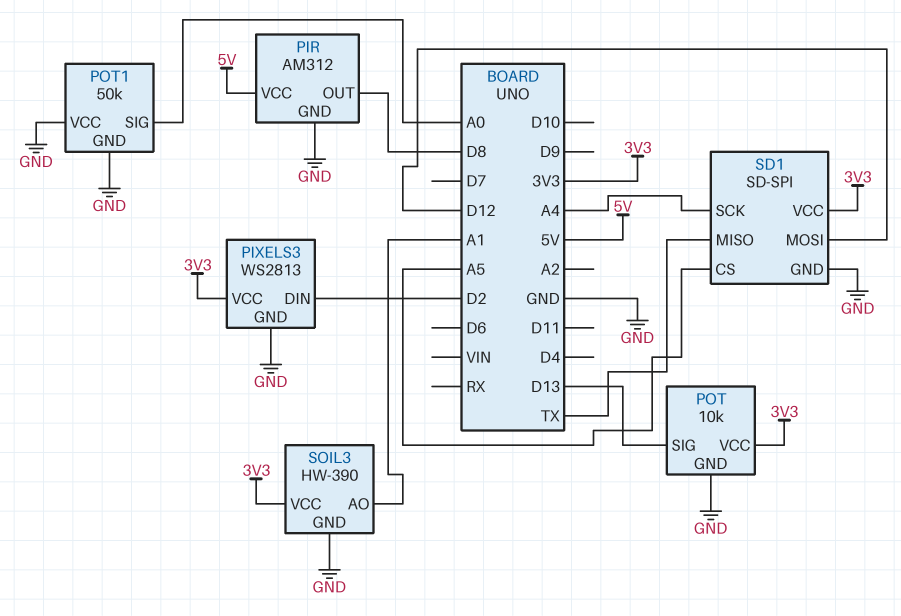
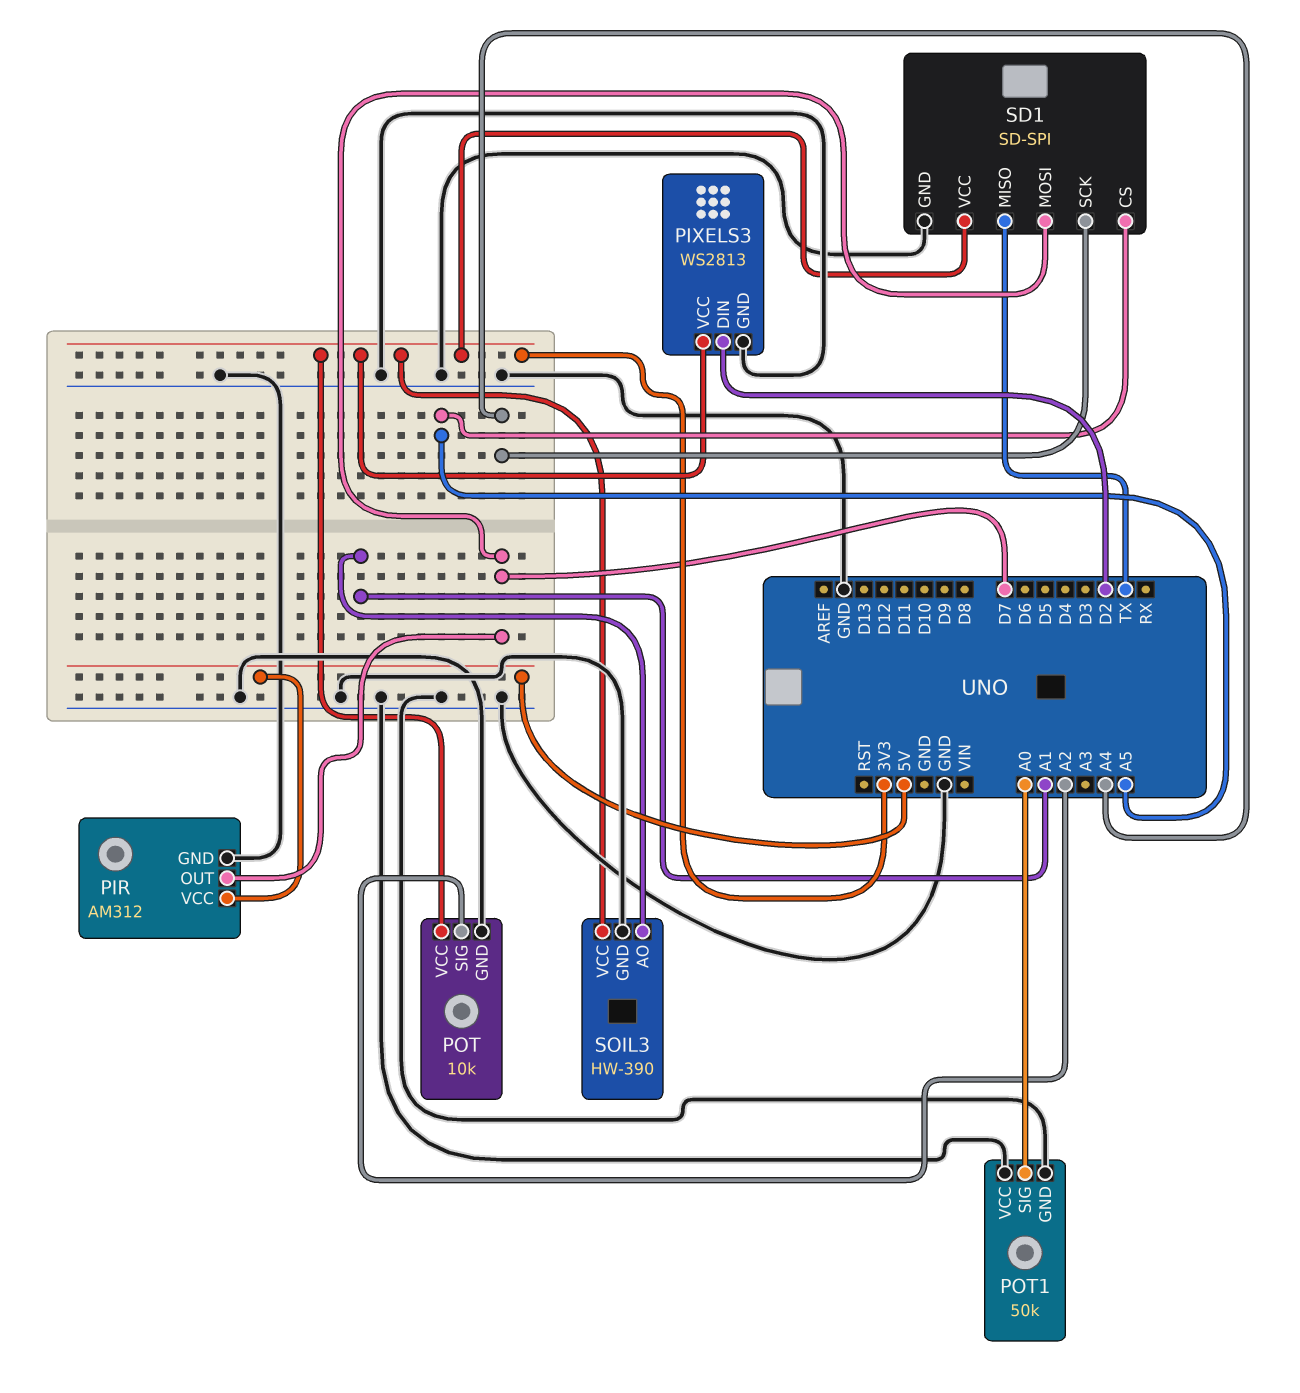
PIR pin OUT: D8 -> D7
POT pin SIG: D13 -> A2
SD1 pin MOSI: D12 -> D7

